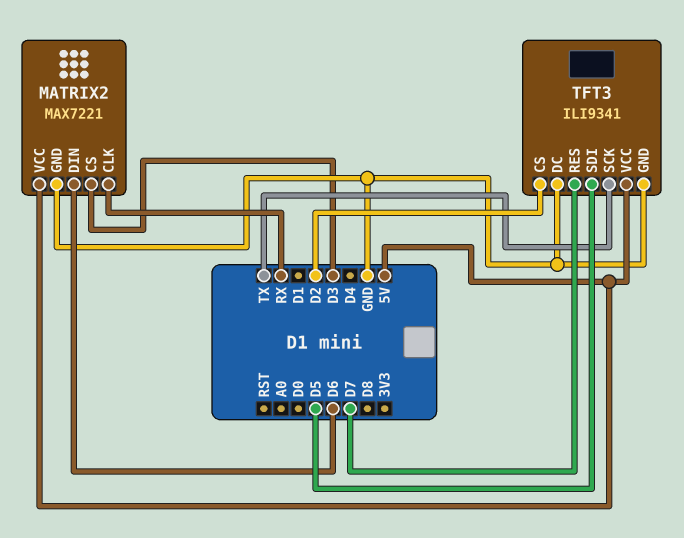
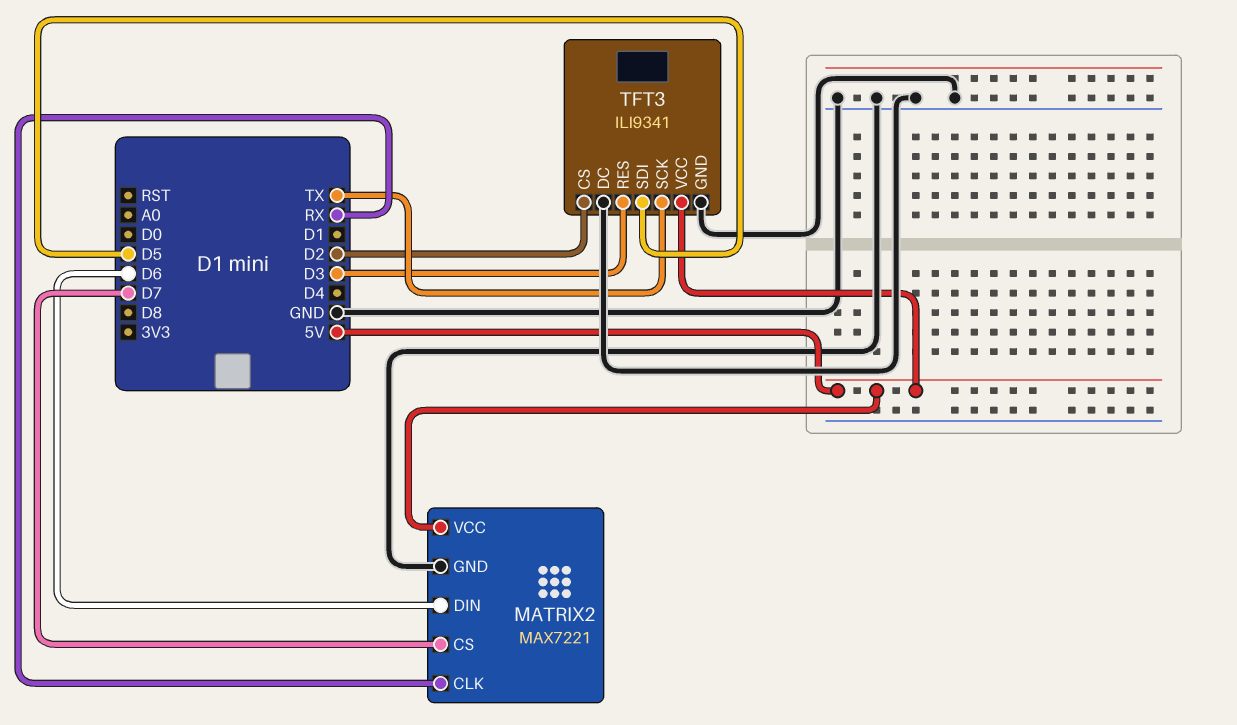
MATRIX2 pin CS: D3 -> D7
TFT3 pin RES: D7 -> D3

